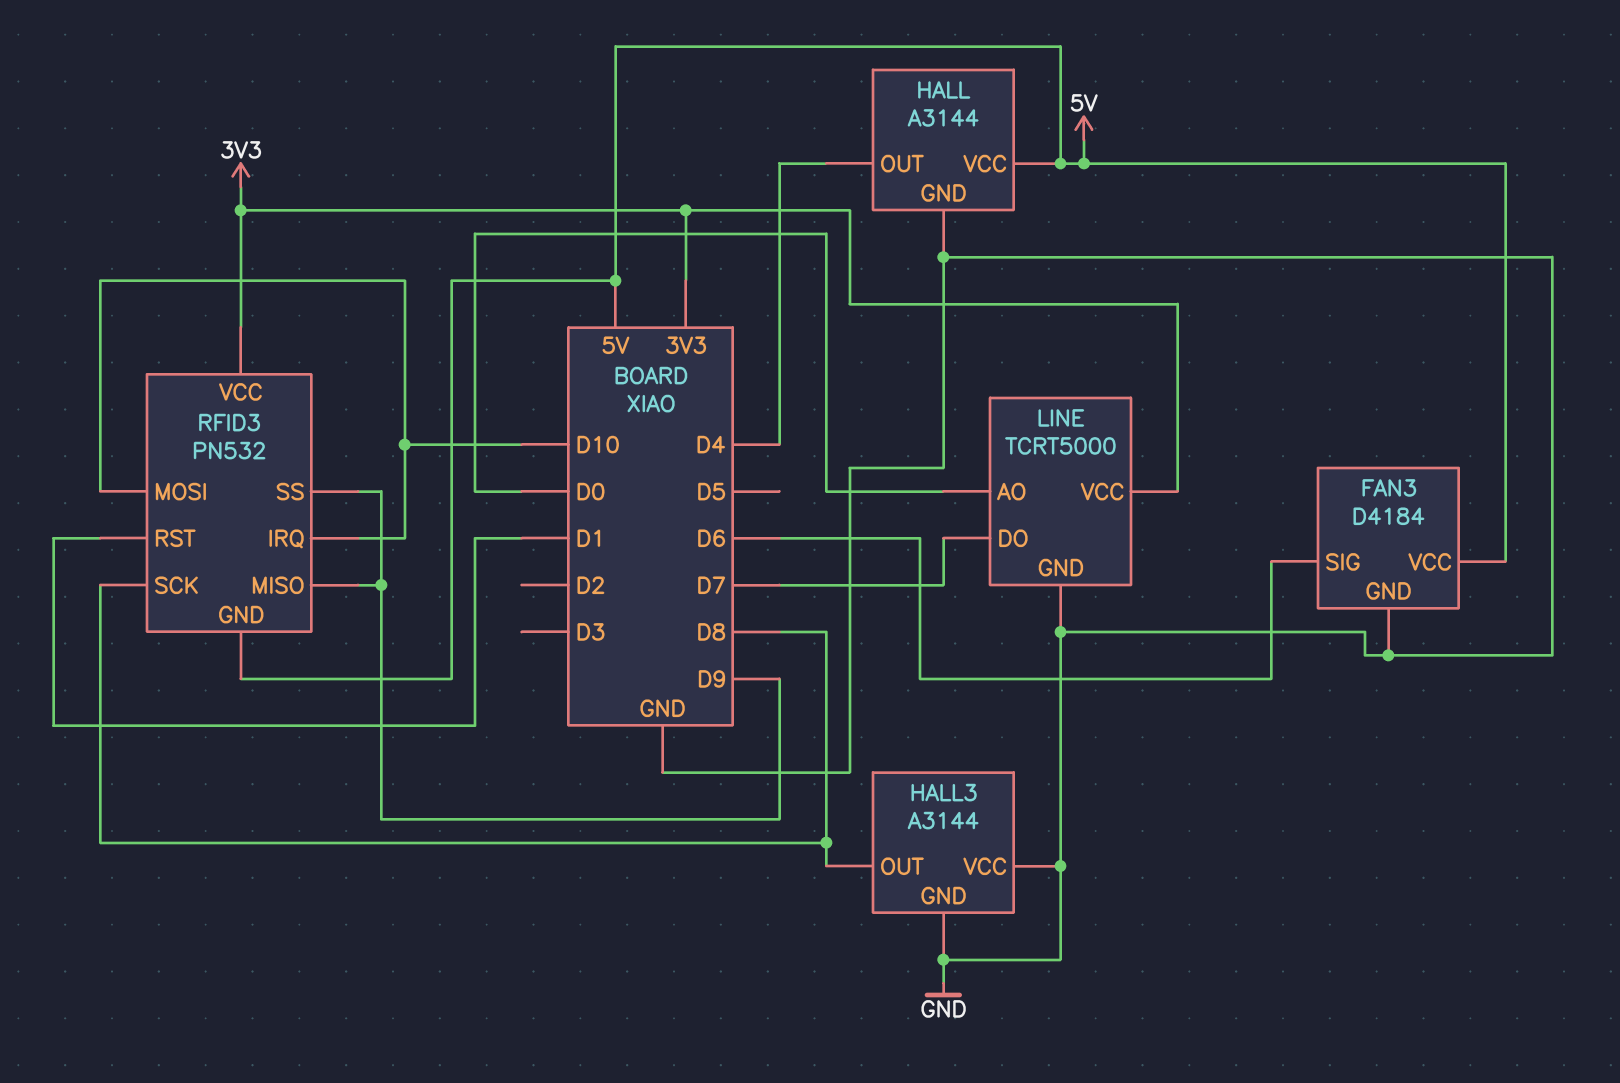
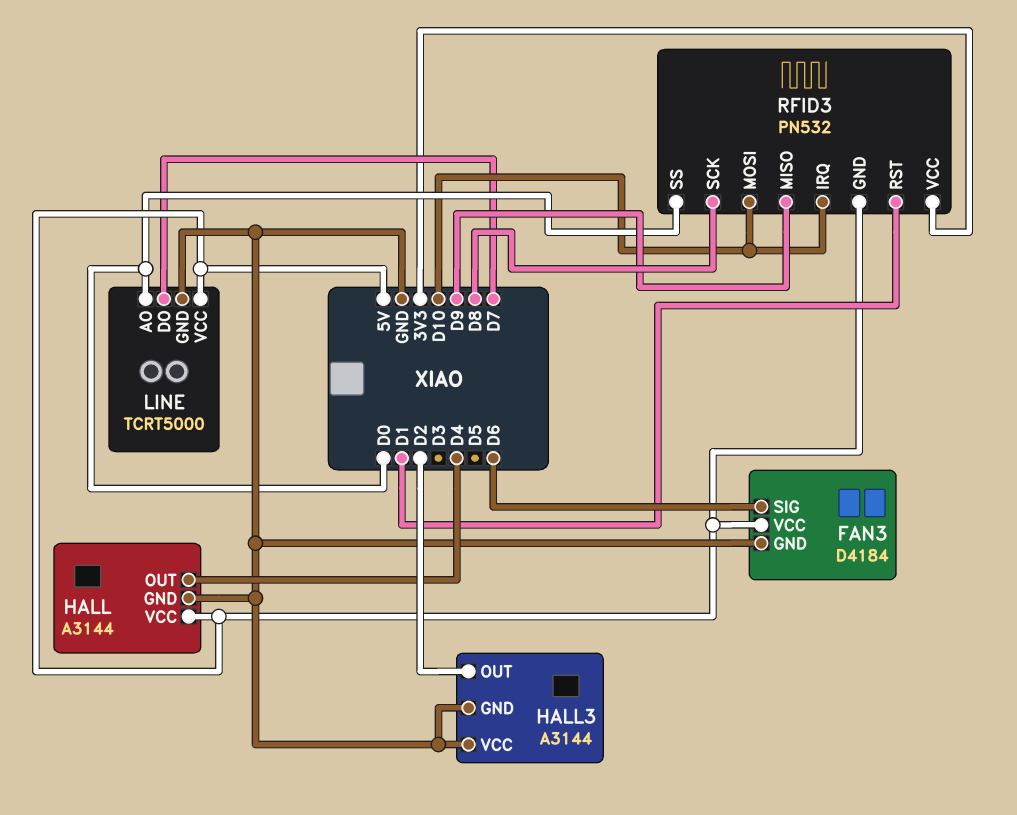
HALL3 pin OUT: D8 -> D2
LINE pin VCC: 3V3 -> 5V
RFID3 pin SS: D9 -> D0

